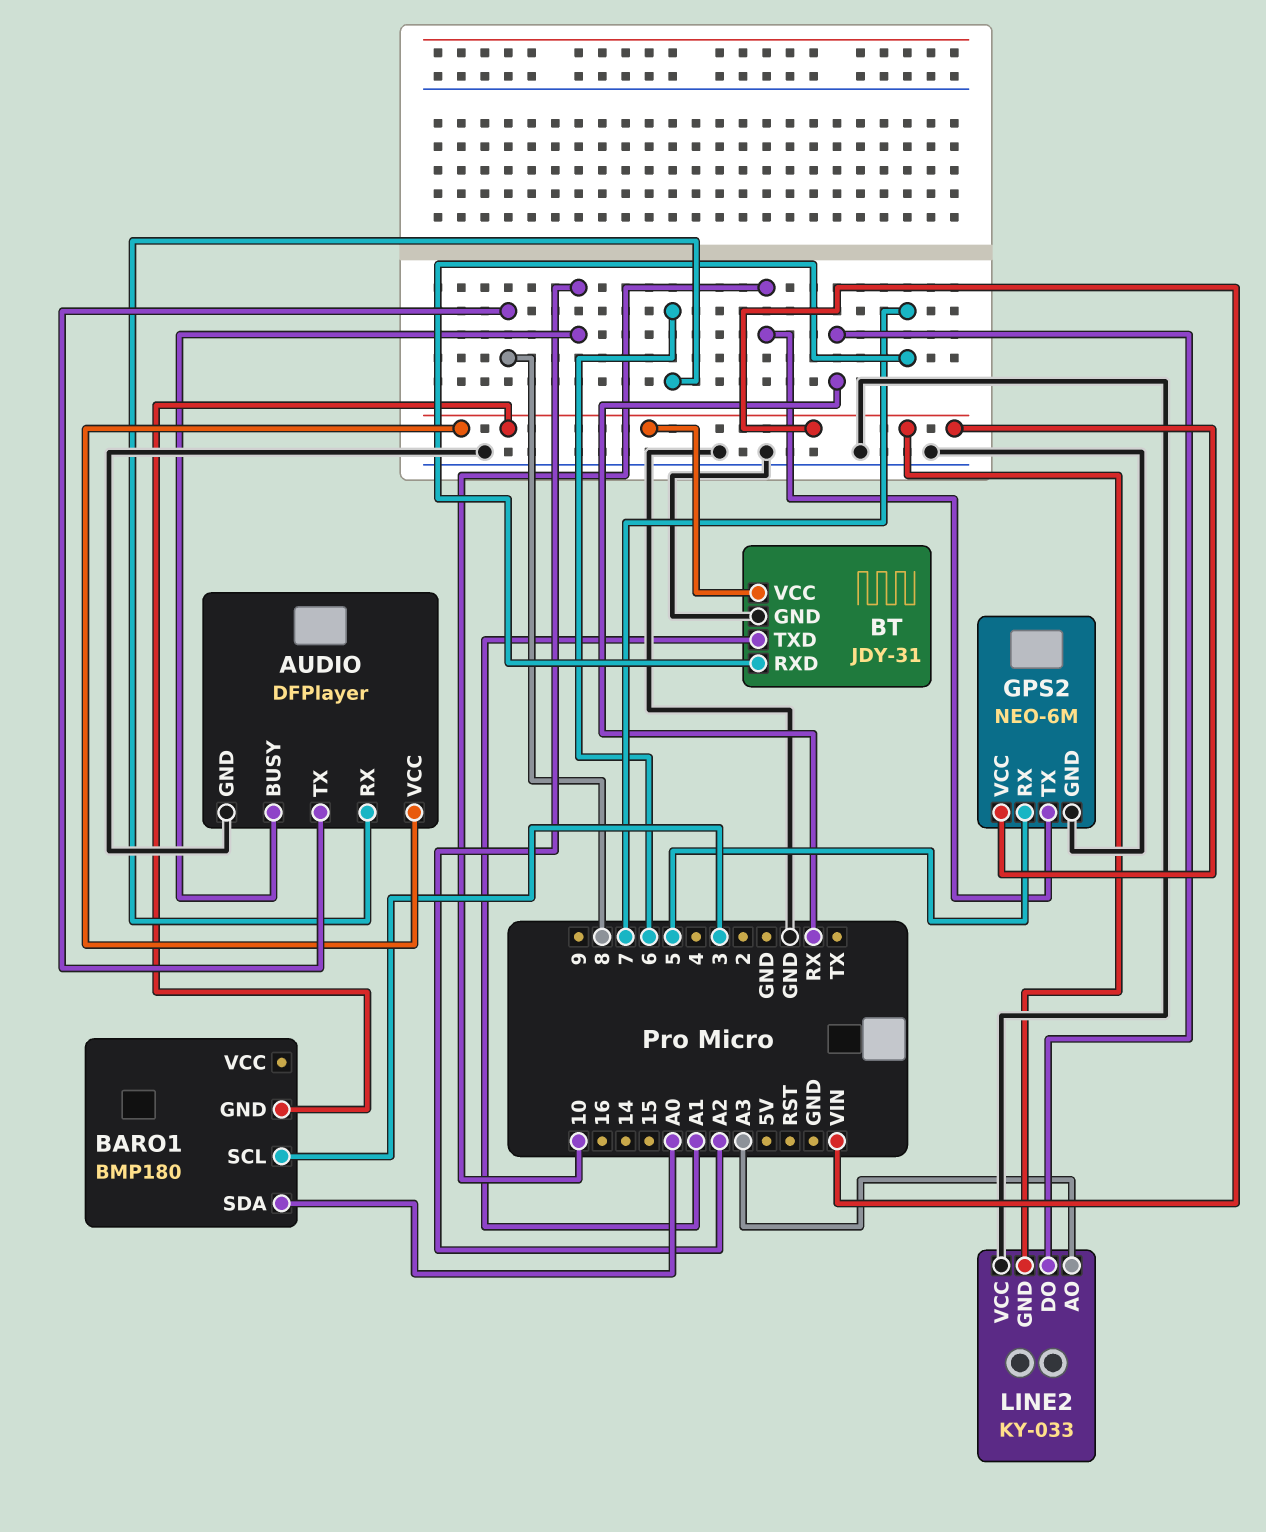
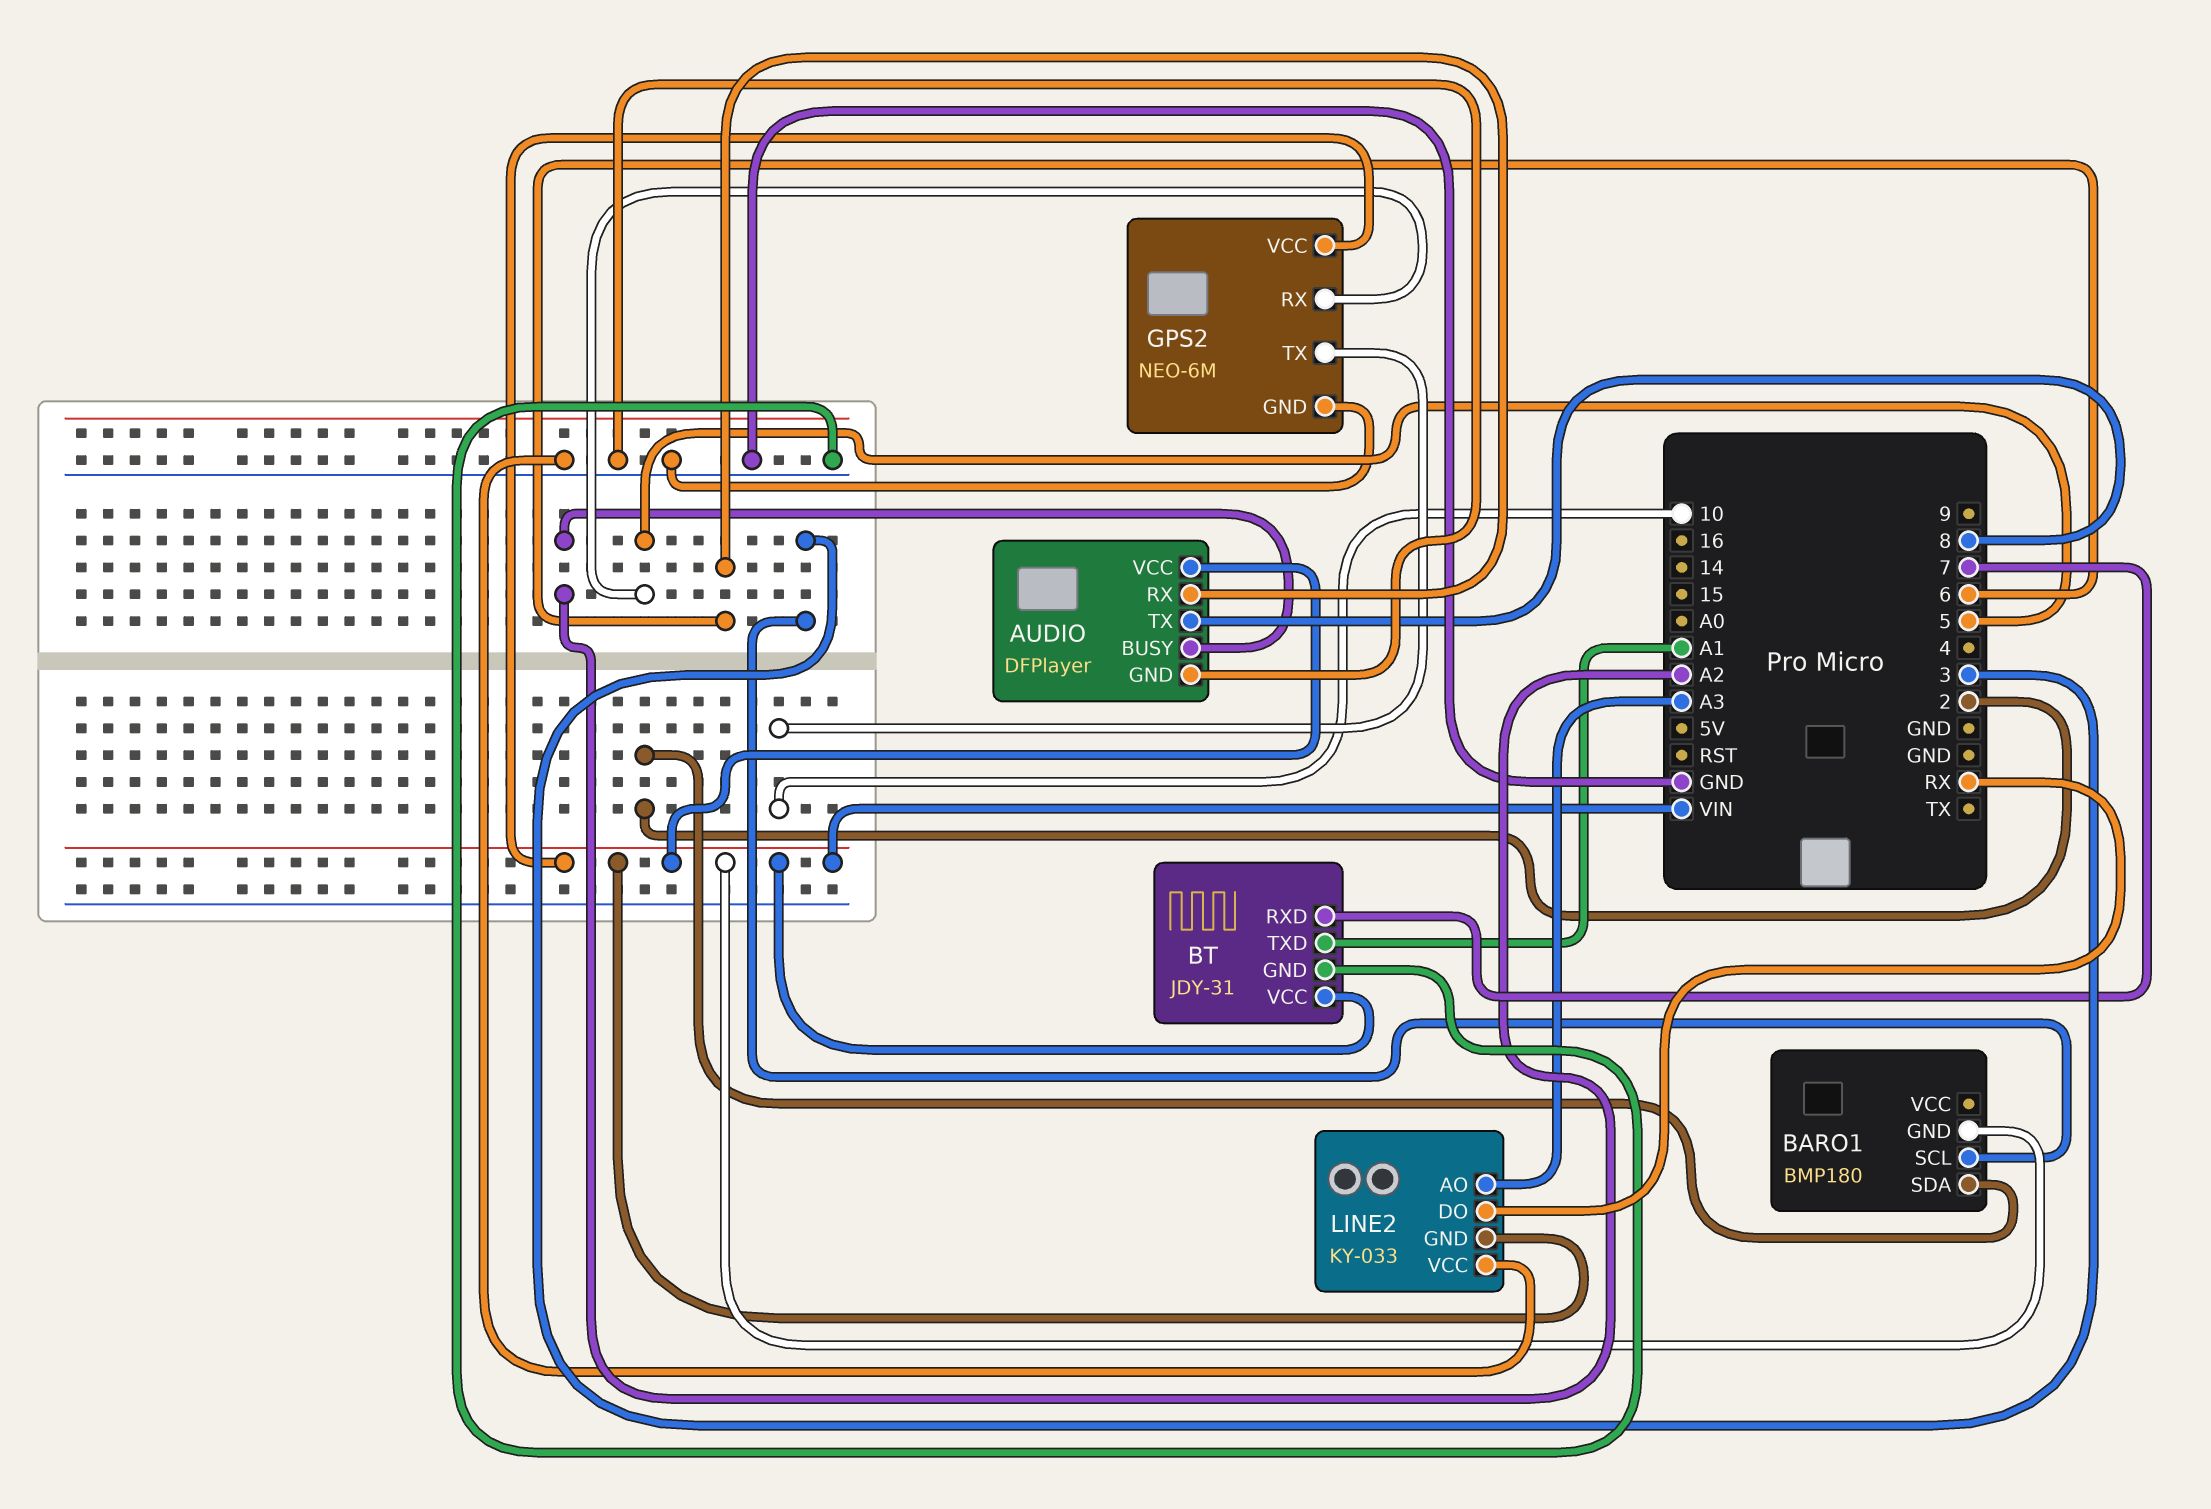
BARO1 pin SDA: A0 -> 2

